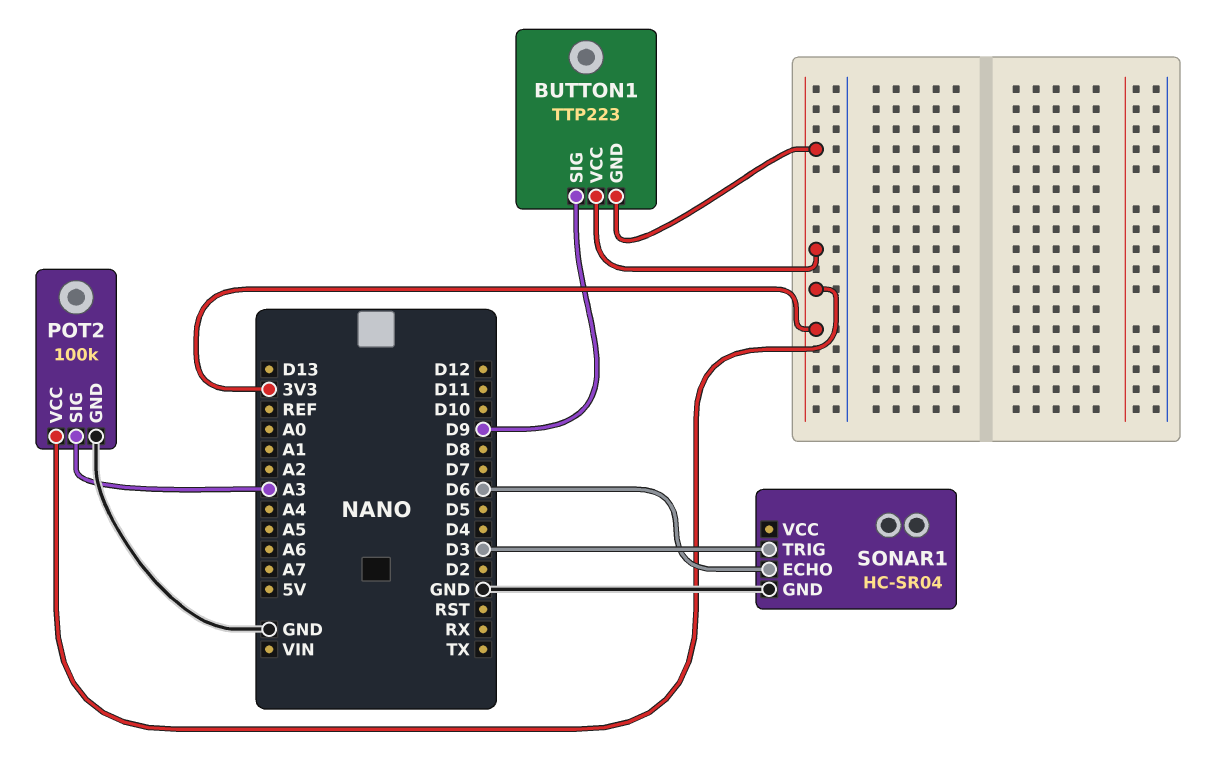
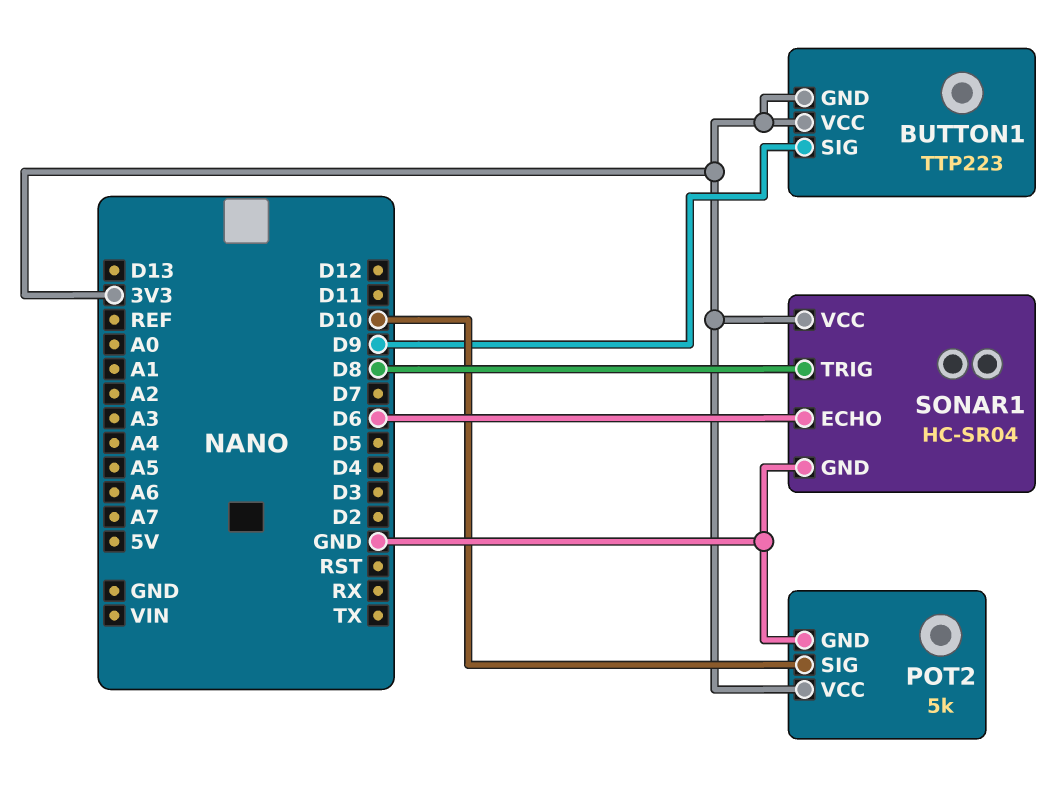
POT2: 100k -> 5k
POT2 pin SIG: A3 -> D10
SONAR1 pin TRIG: D3 -> D8
SONAR1 pin VCC: none -> 3V3

